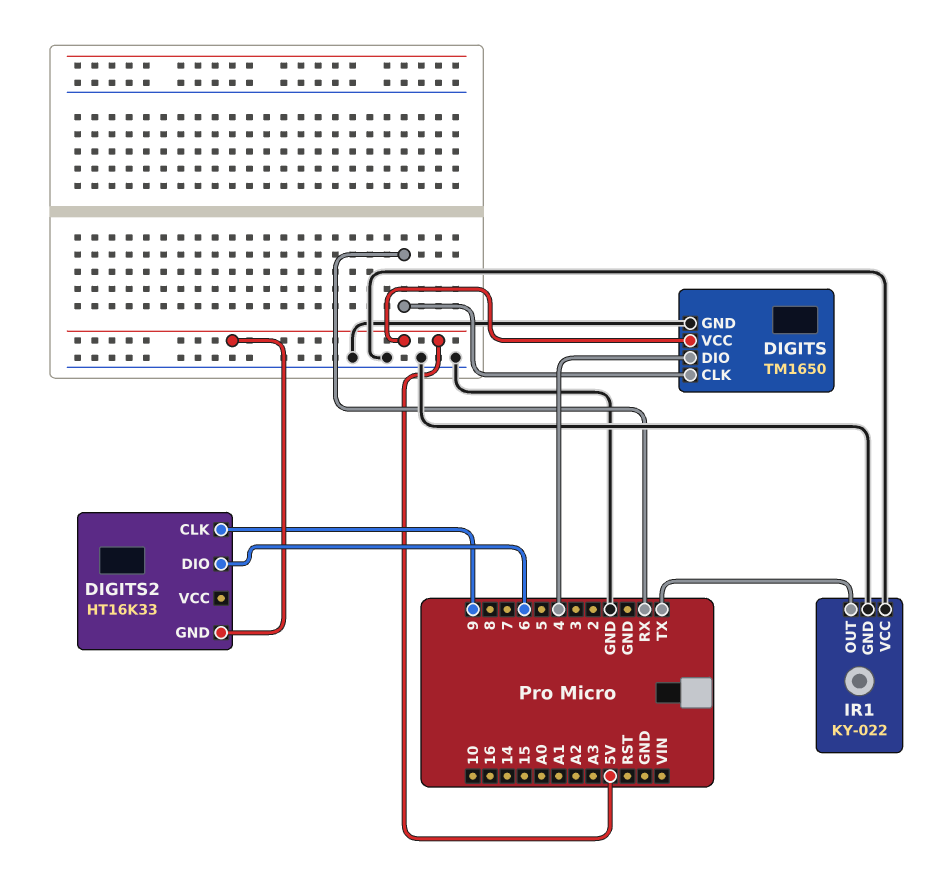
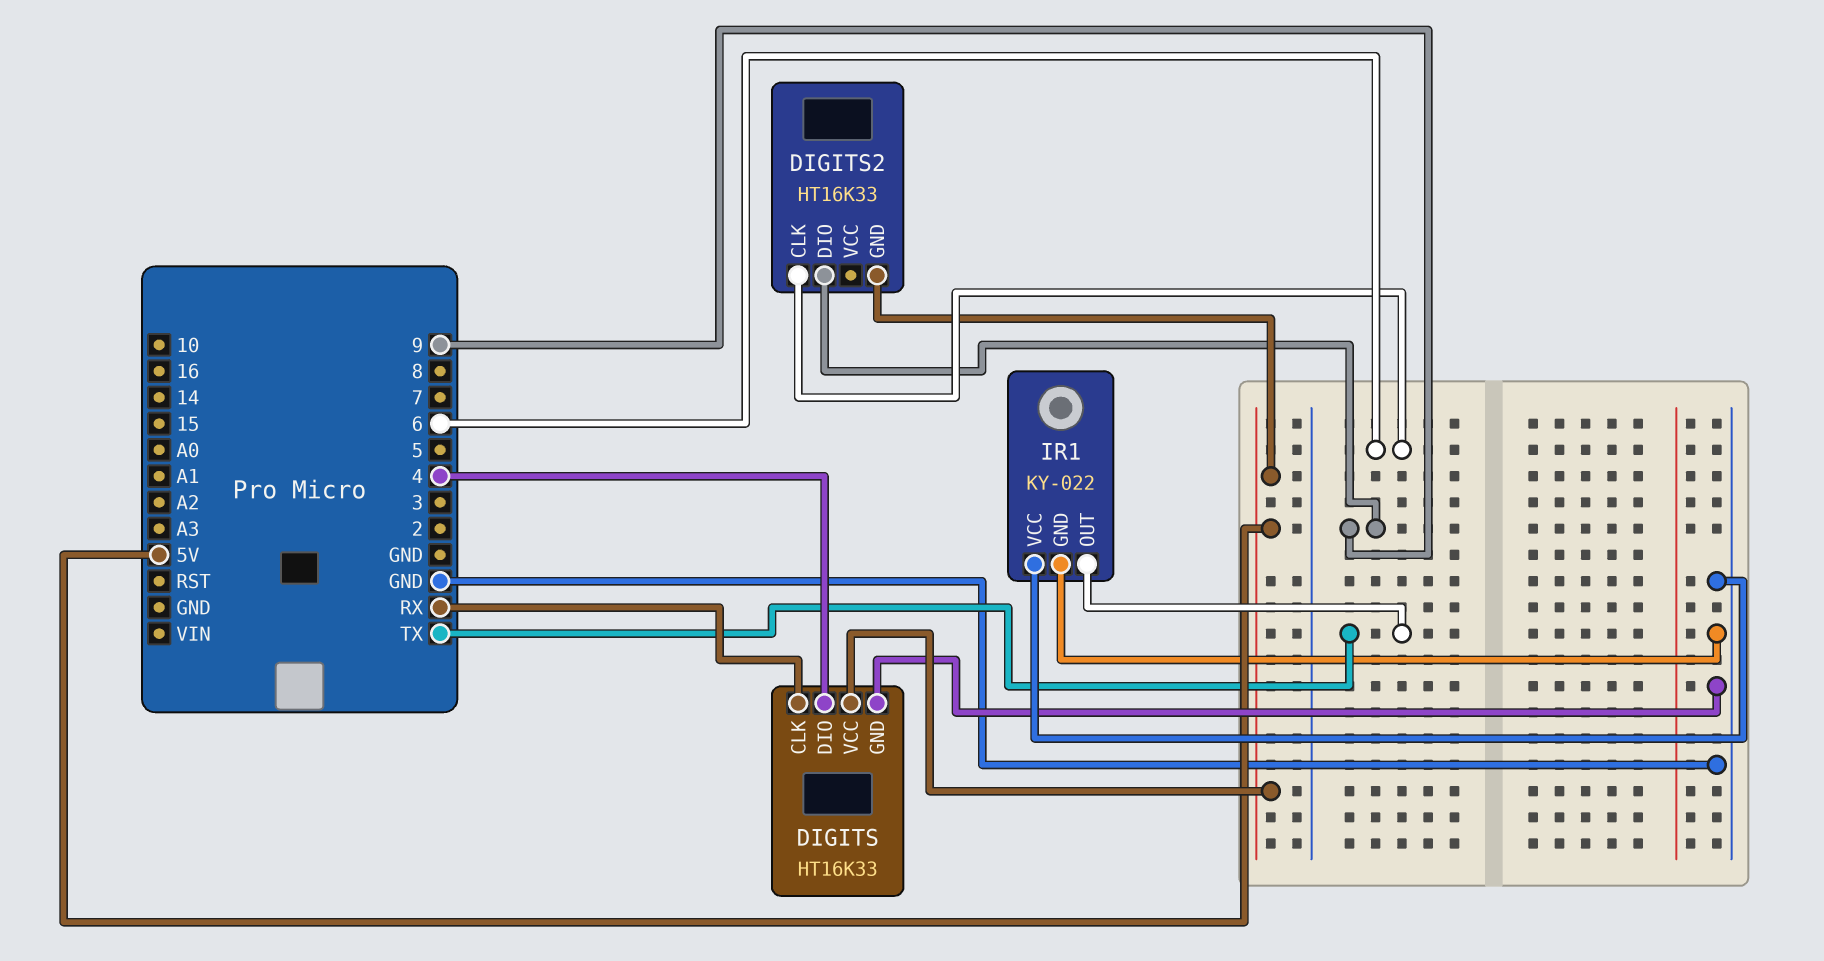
DIGITS: TM1650 -> HT16K33
DIGITS2 pin CLK: 9 -> 6
DIGITS2 pin DIO: 6 -> 9

